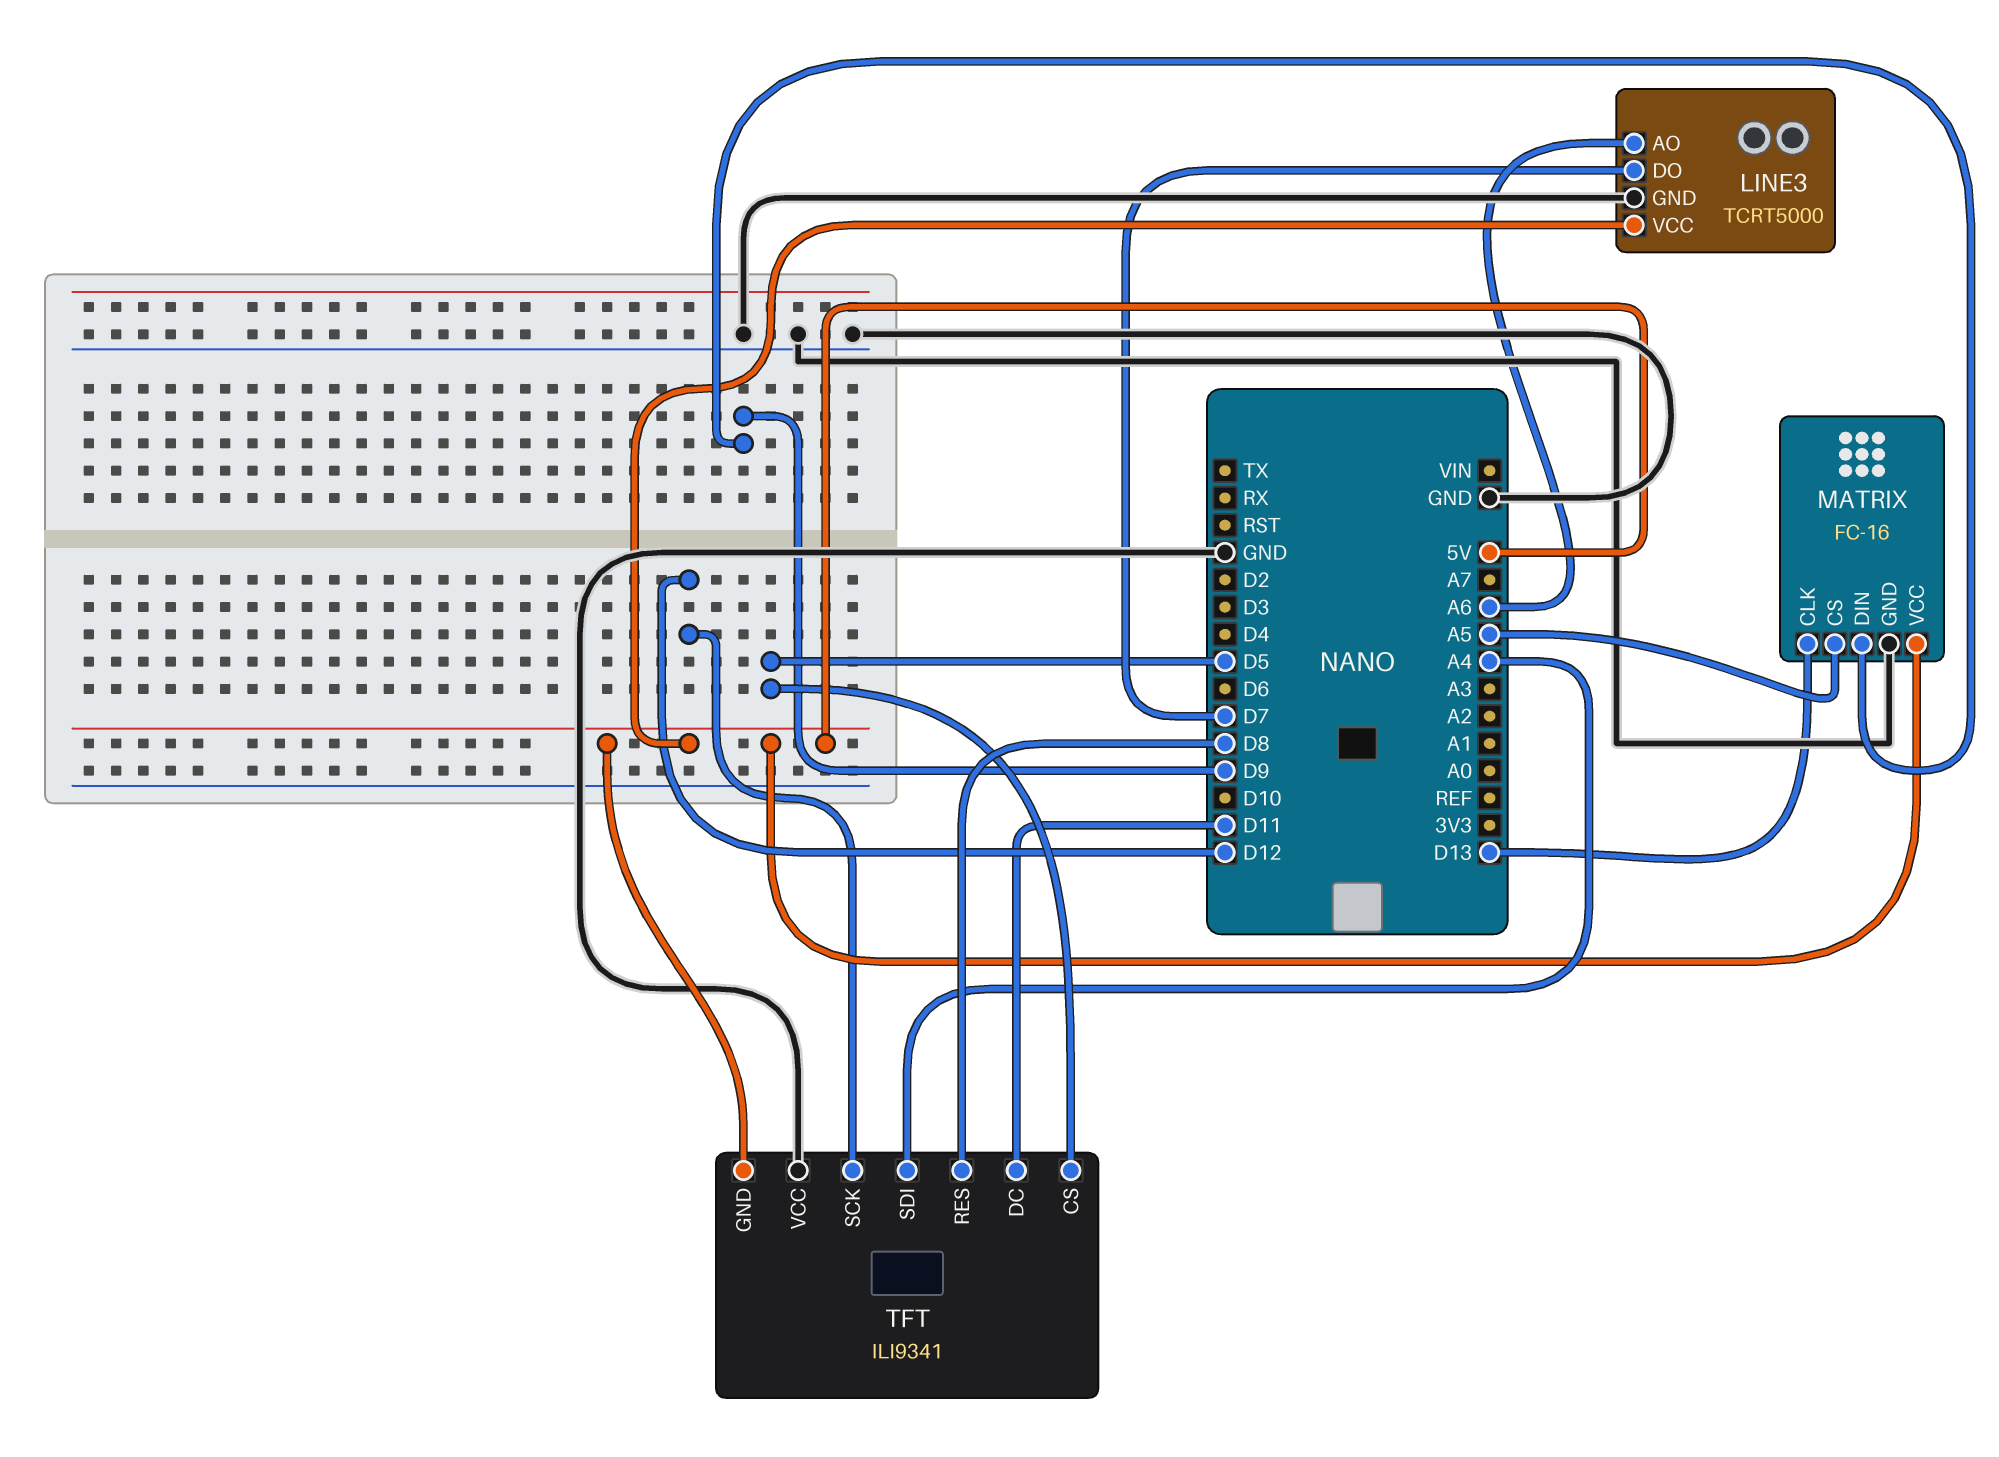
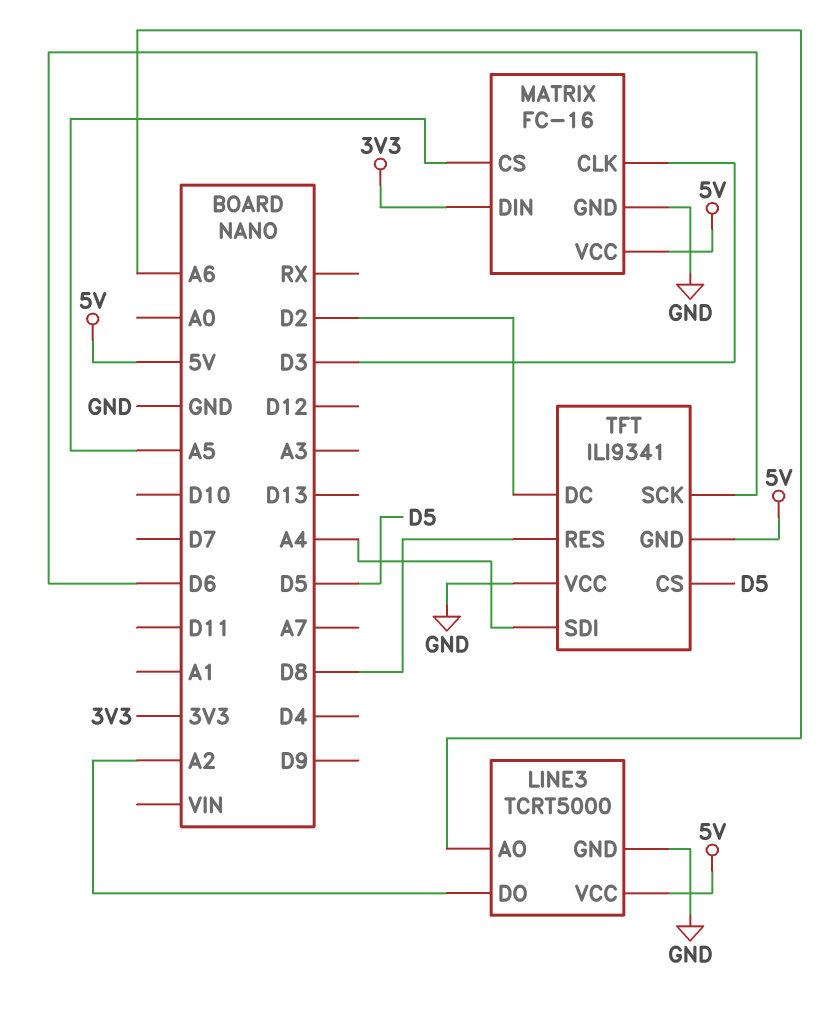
LINE3 pin DO: D7 -> A2
MATRIX pin CLK: D13 -> D3
MATRIX pin DIN: D9 -> 3V3
TFT pin DC: D11 -> D2
TFT pin SCK: D12 -> D6

